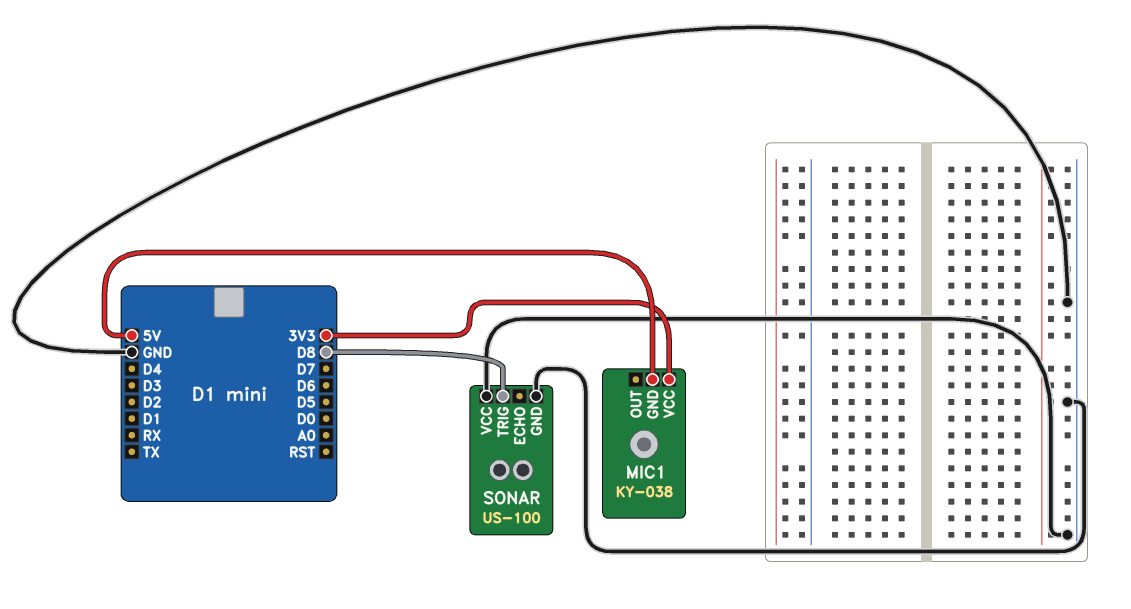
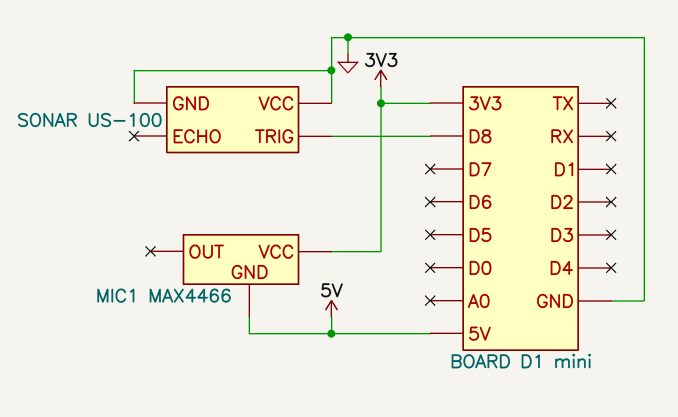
MIC1: KY-038 -> MAX4466

